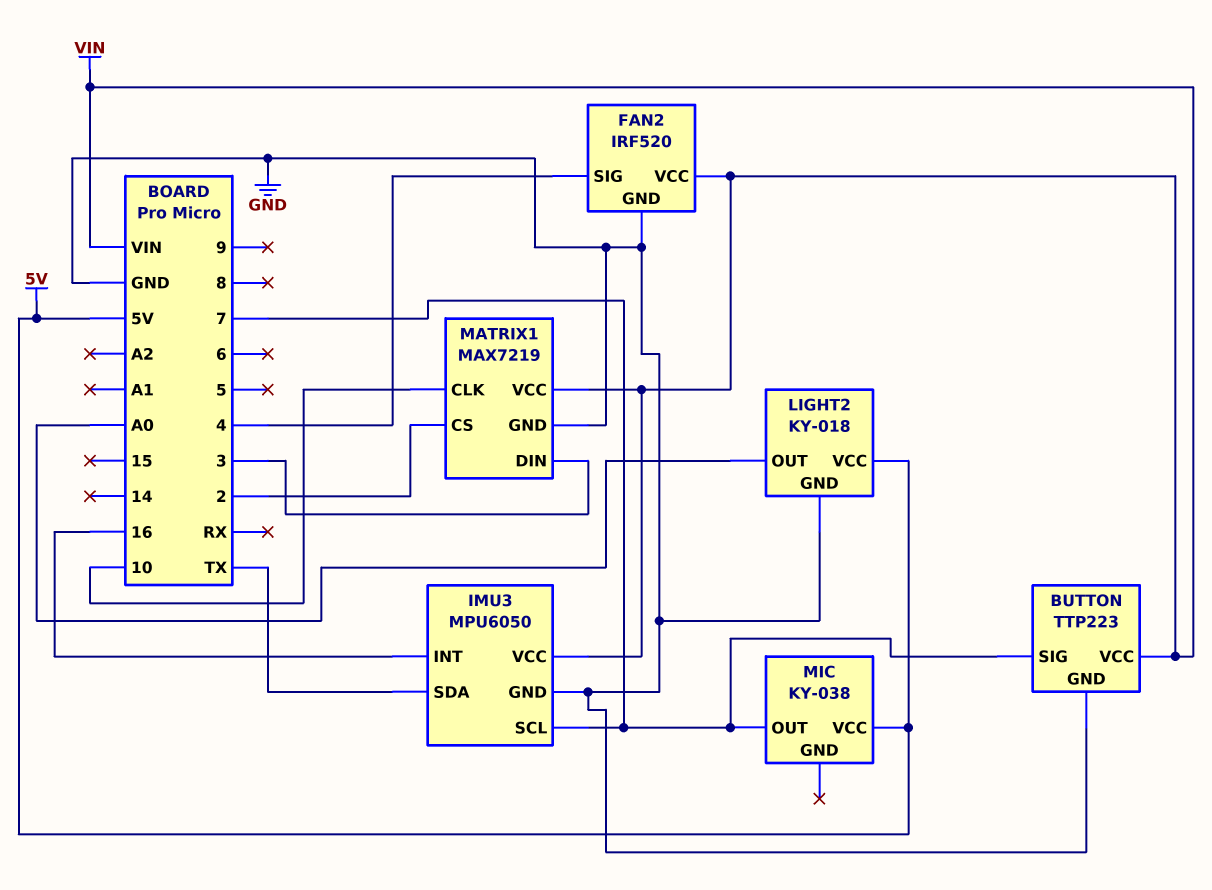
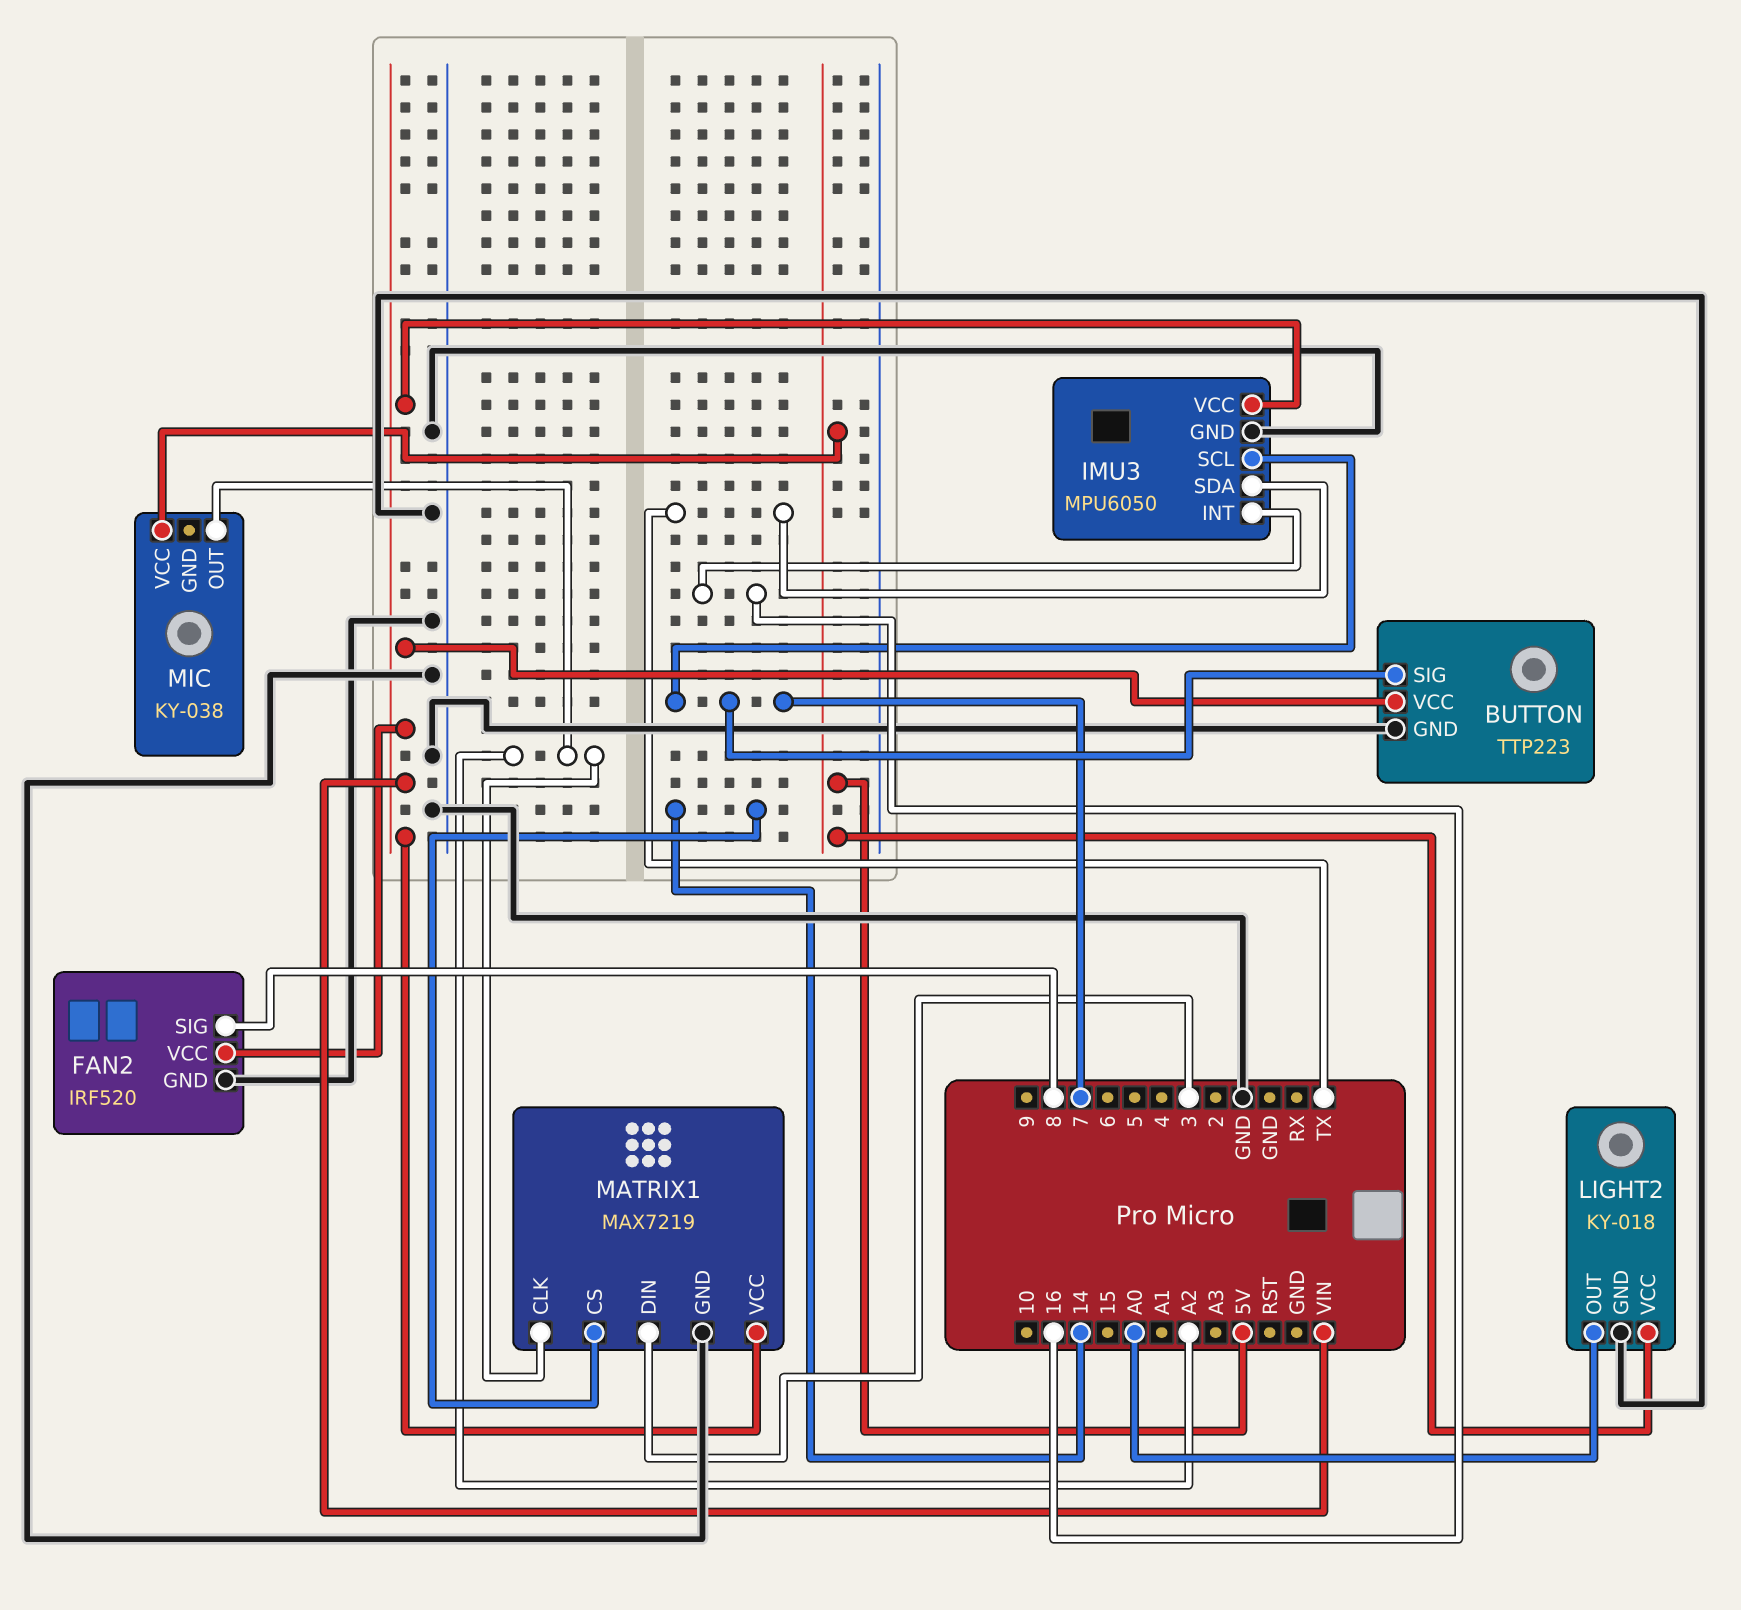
FAN2 pin SIG: 4 -> 8
MATRIX1 pin CLK: 10 -> A2
MATRIX1 pin CS: 2 -> 14
MIC pin OUT: 7 -> A2

